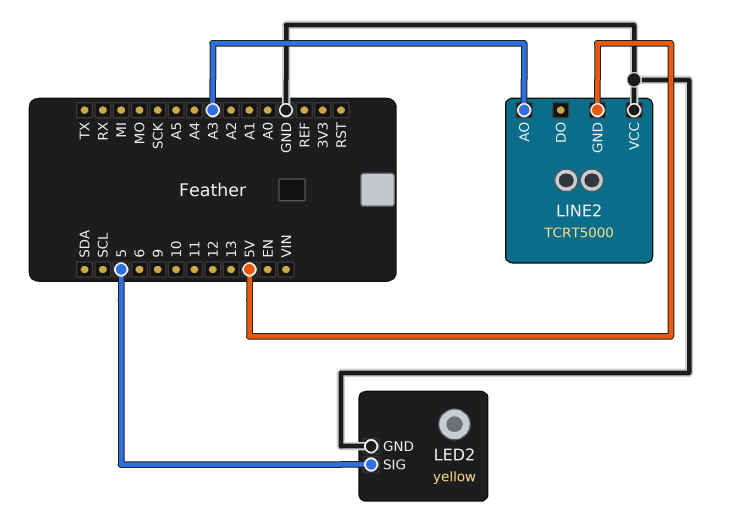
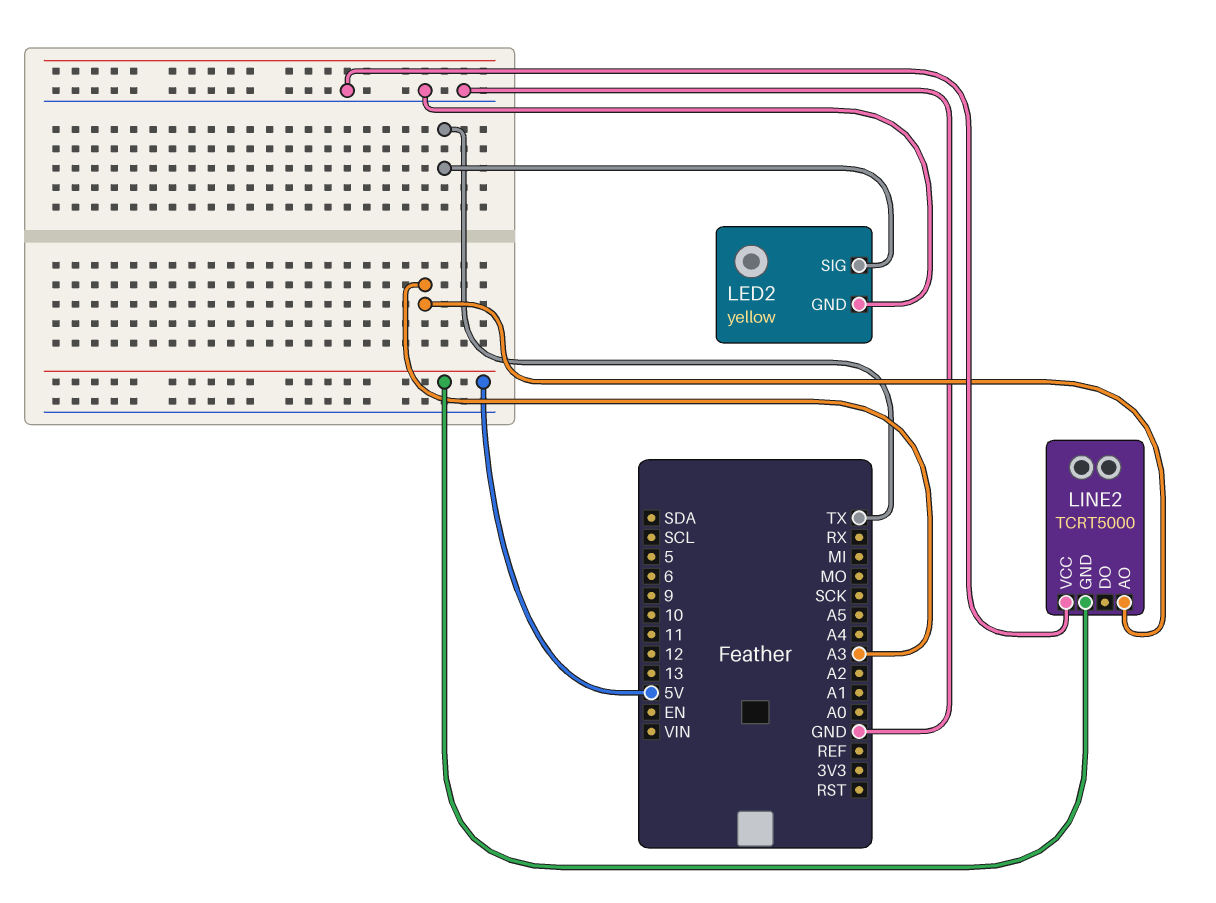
LED2 pin SIG: 5 -> TX

